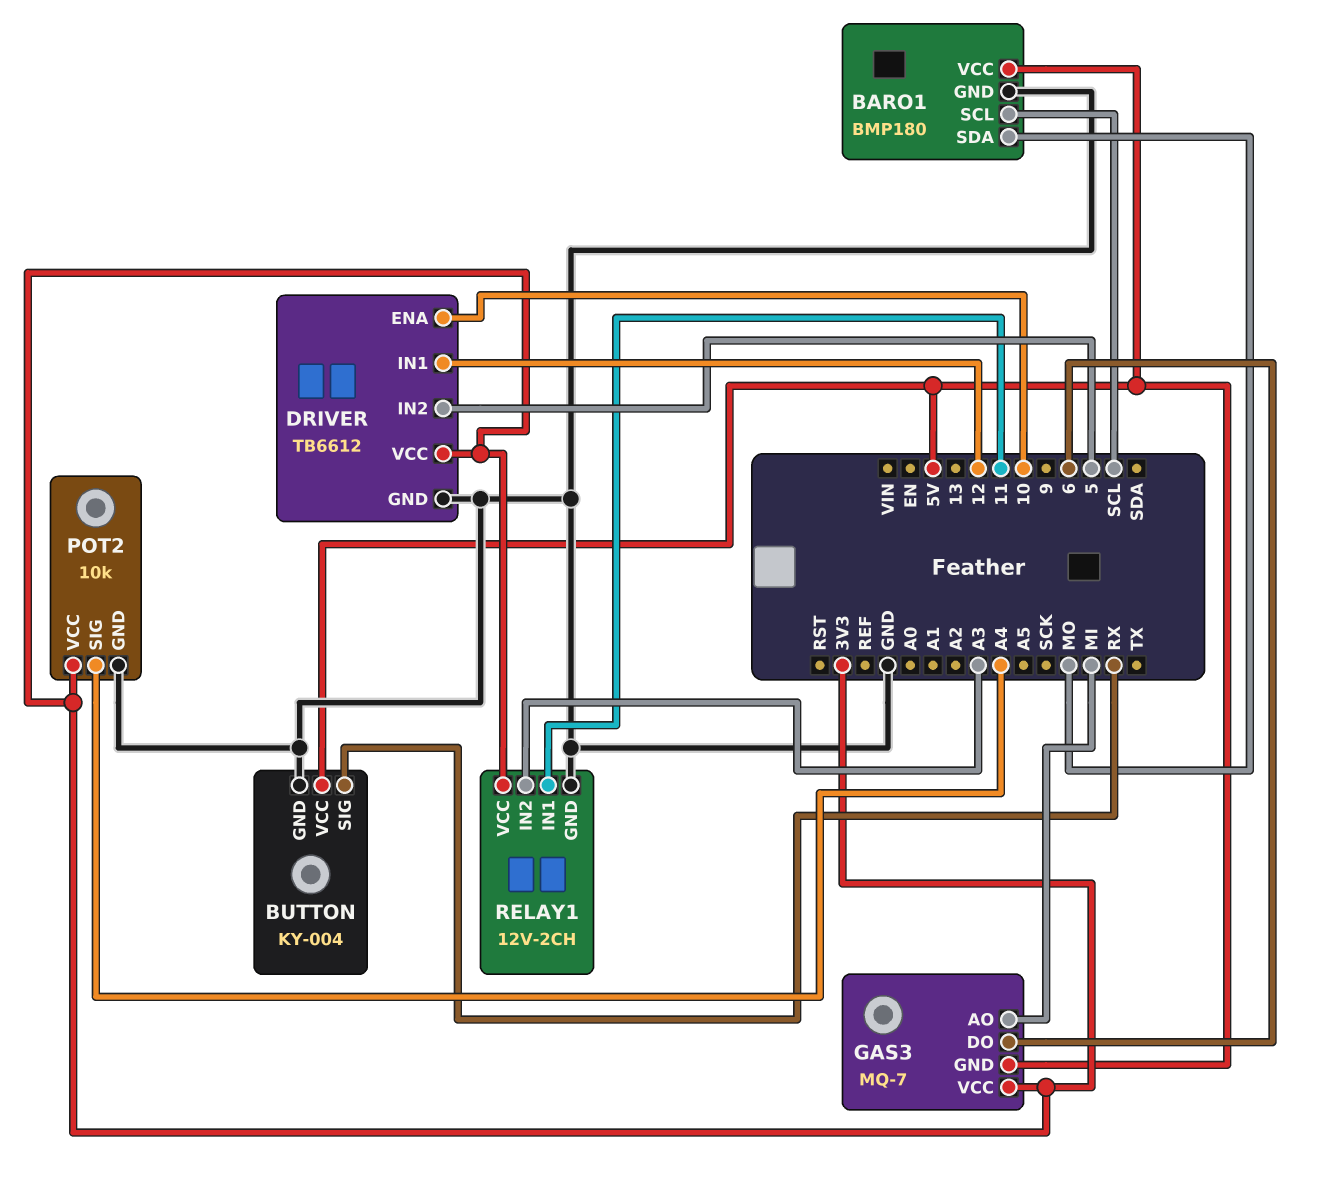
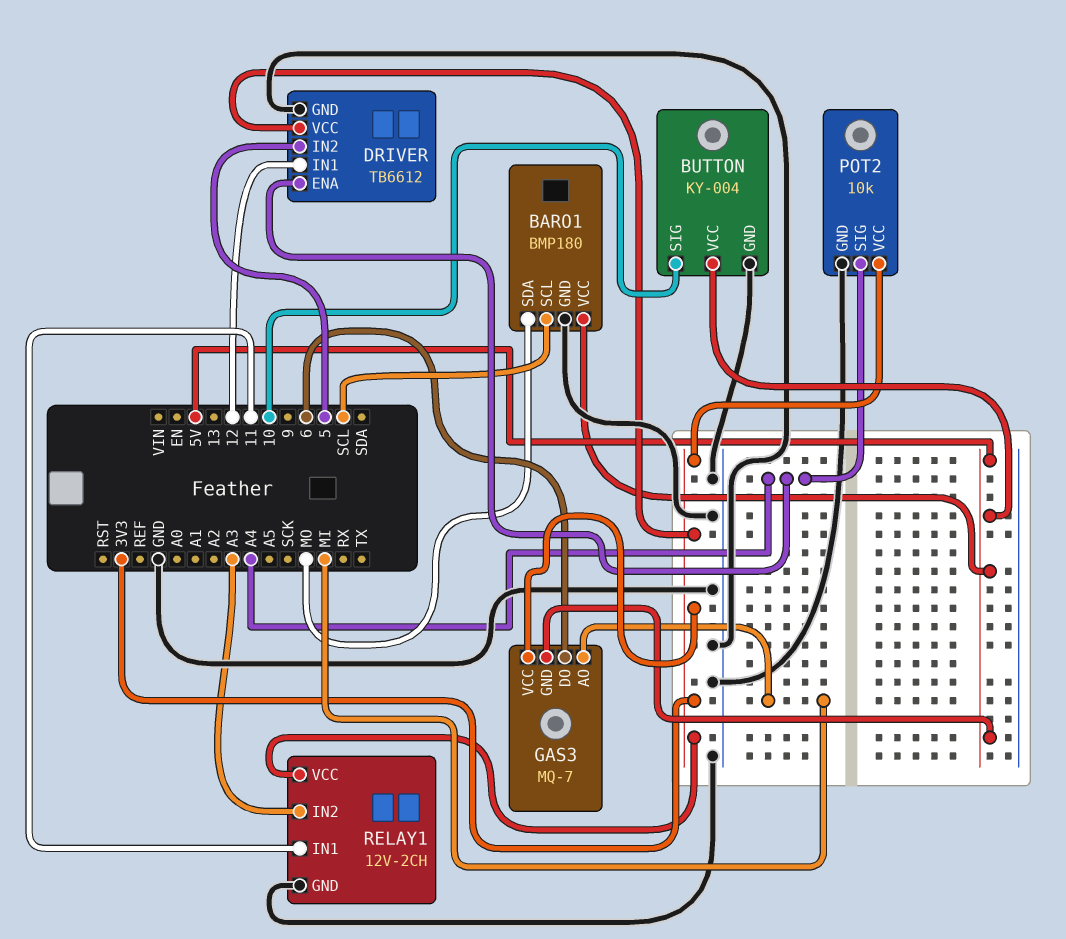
BUTTON pin SIG: RX -> 10
DRIVER pin ENA: 10 -> A4

